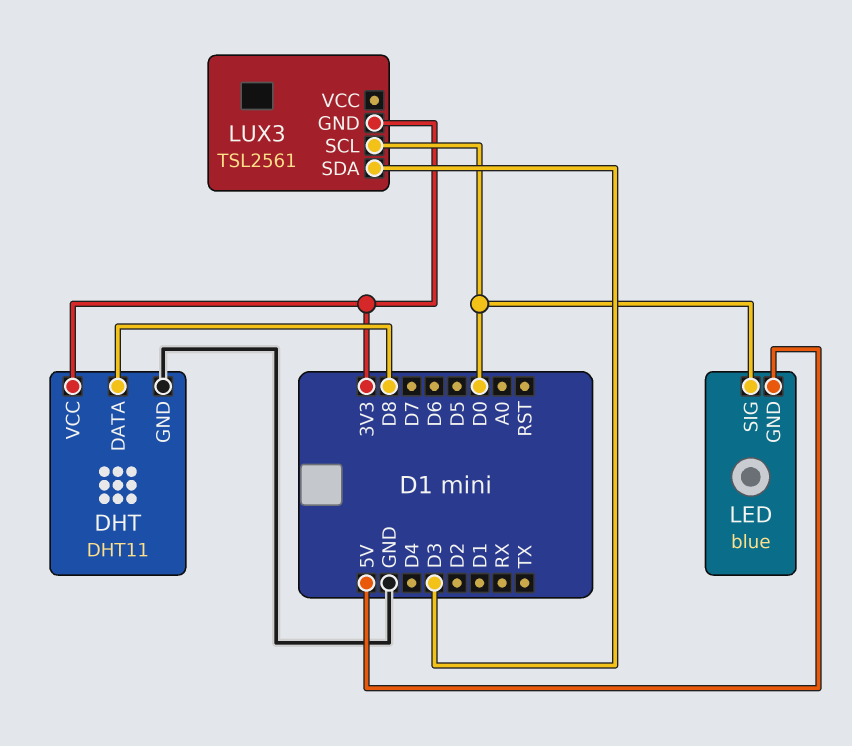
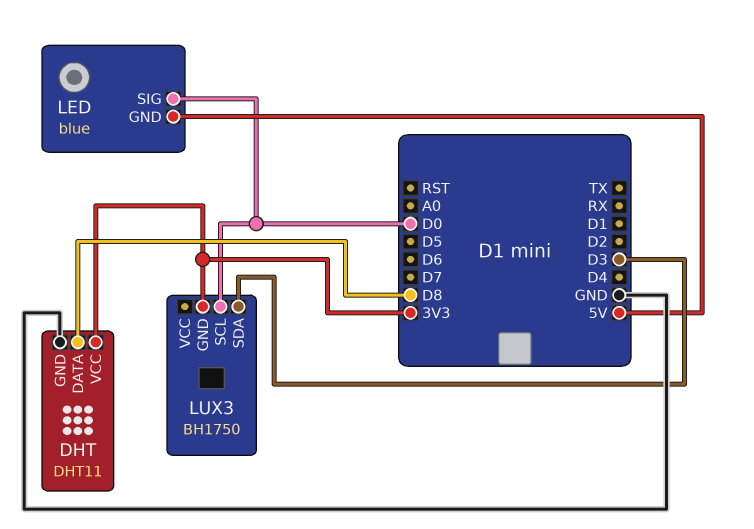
LUX3: TSL2561 -> BH1750

